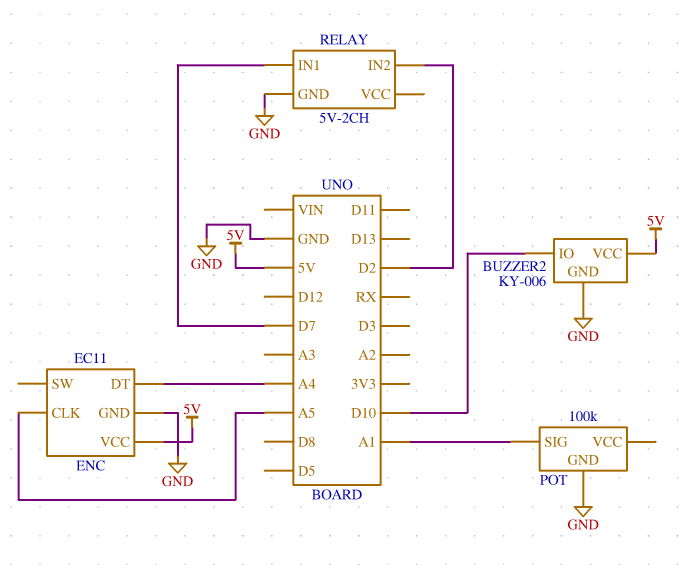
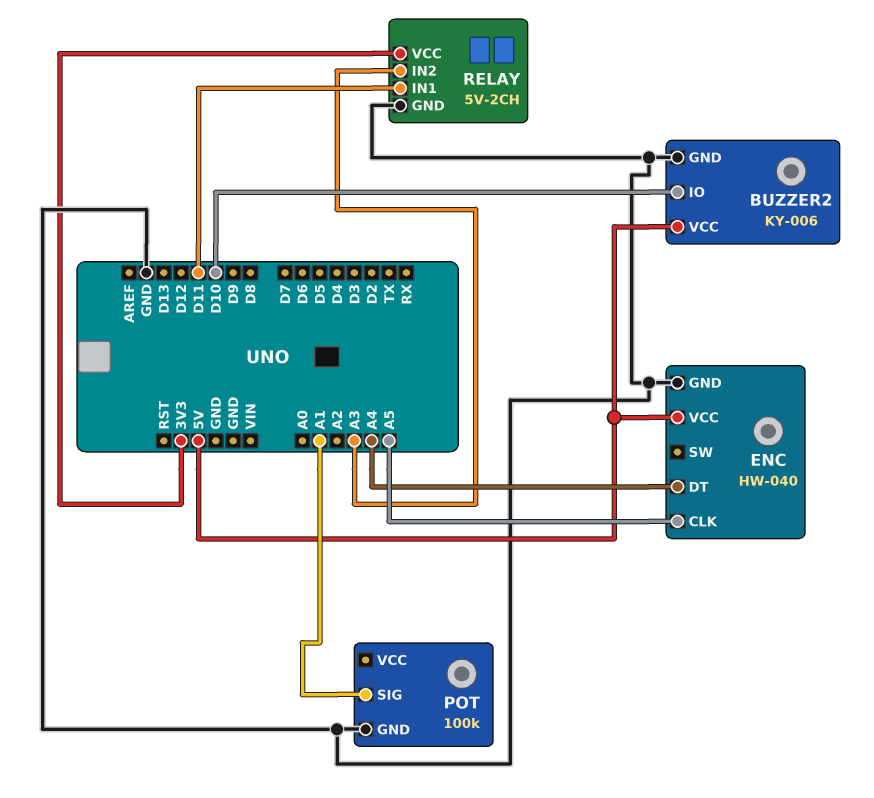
ENC: EC11 -> HW-040
RELAY pin IN1: D7 -> D11
RELAY pin IN2: D2 -> A3
RELAY pin VCC: none -> 3V3

